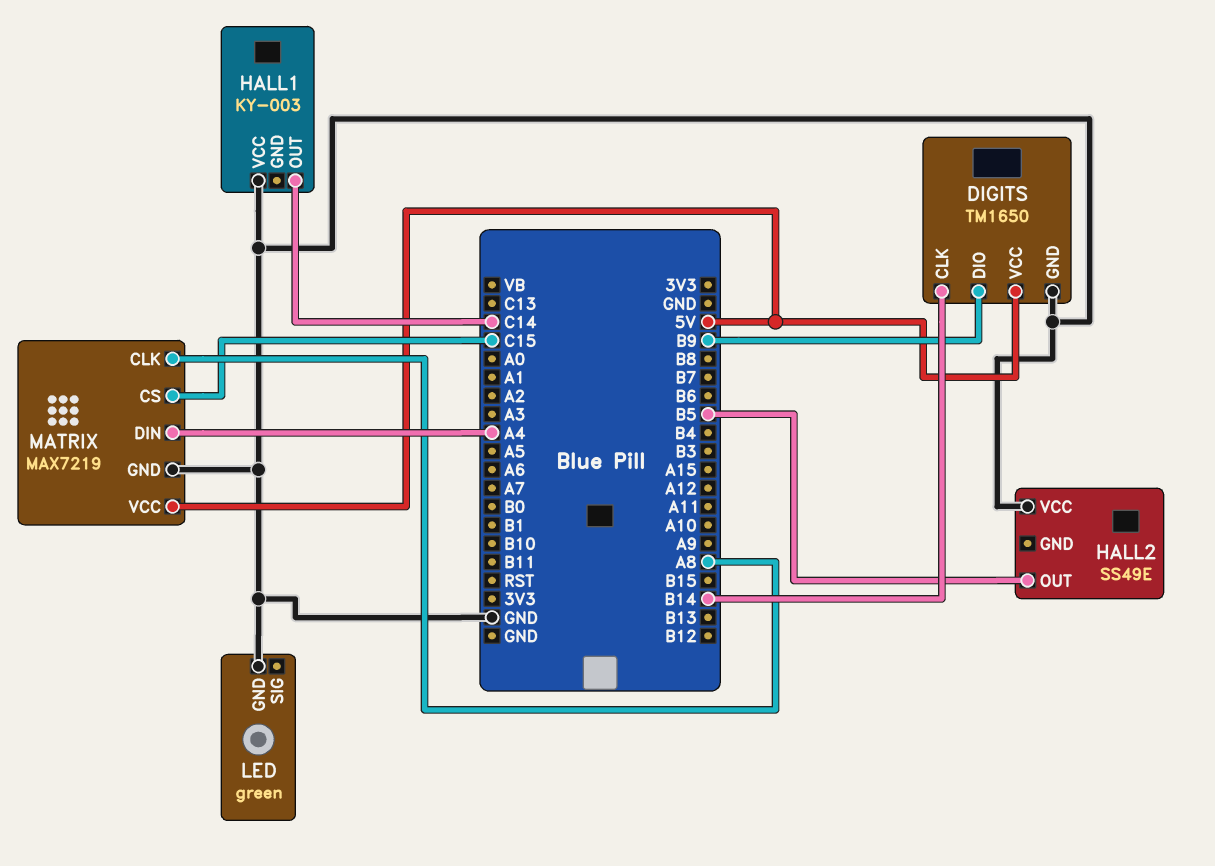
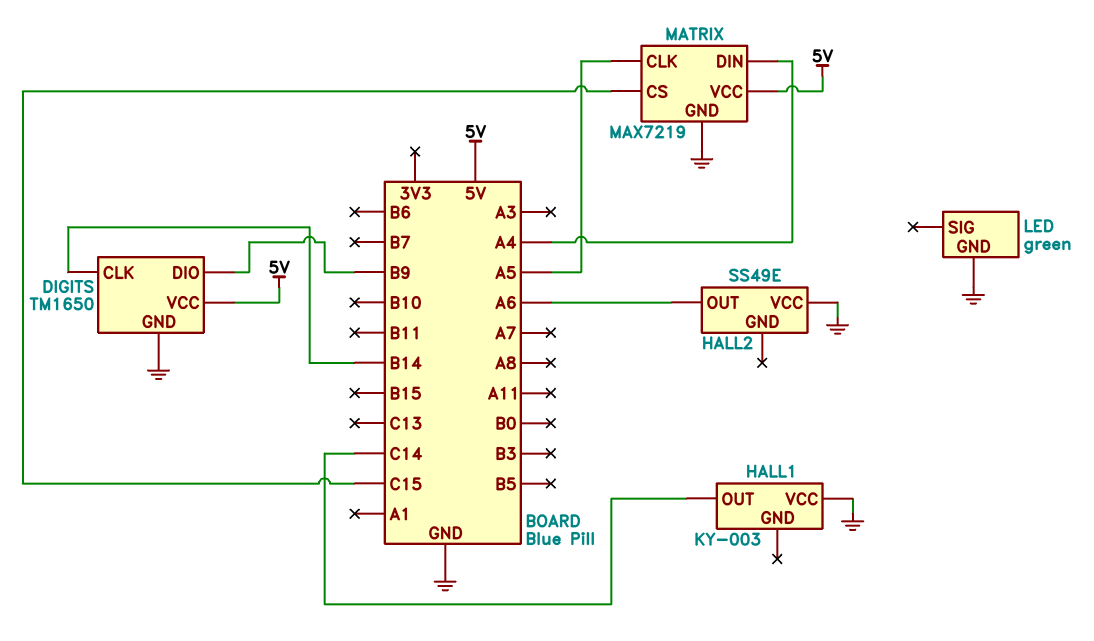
HALL2 pin OUT: B5 -> A6
MATRIX pin CLK: A8 -> A5

